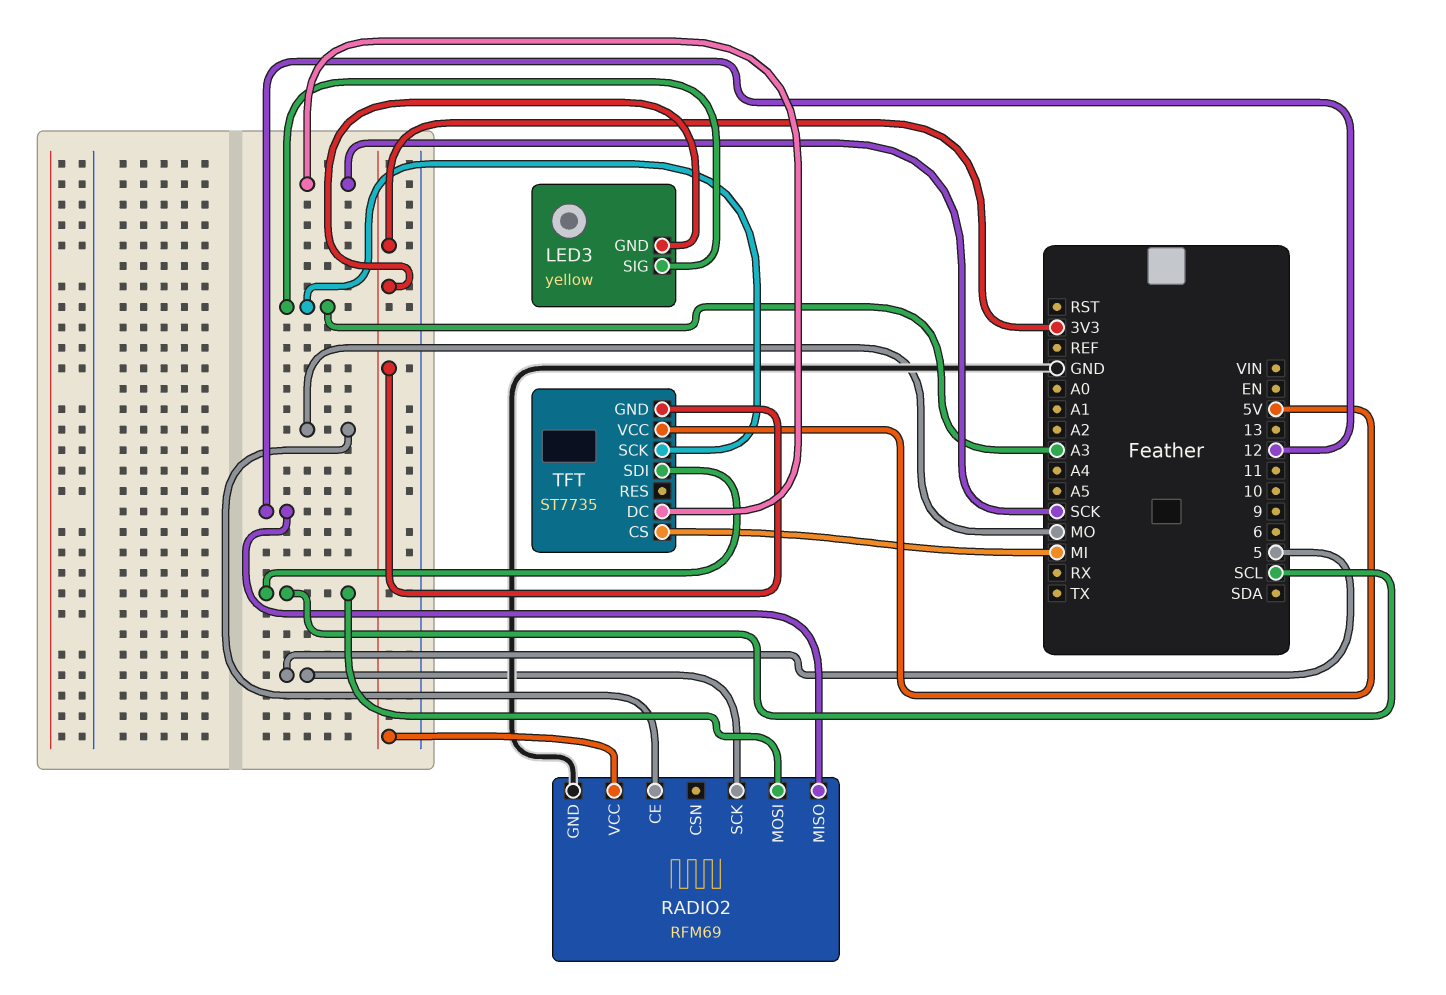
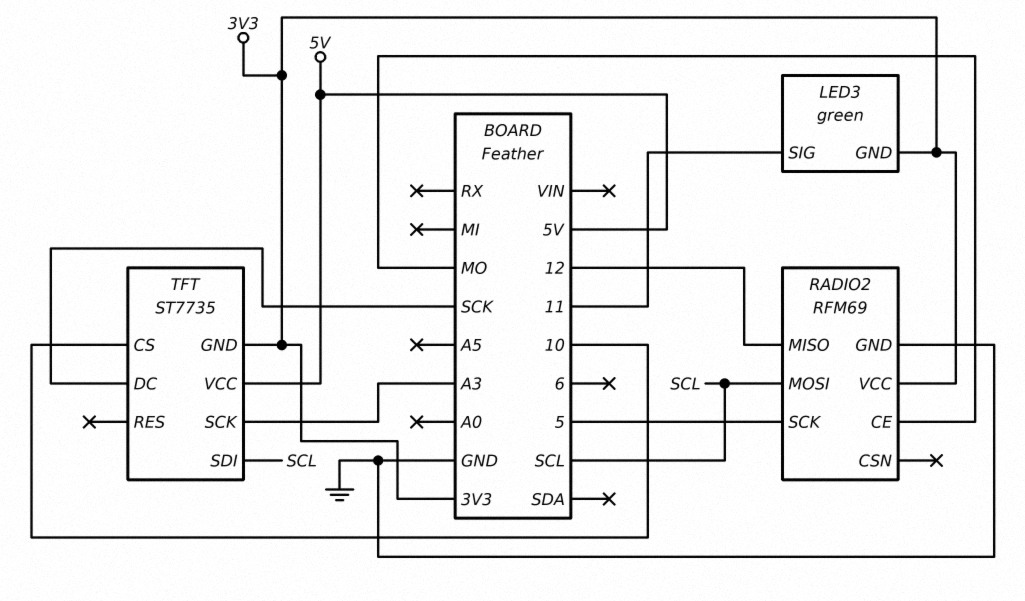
LED3: yellow -> green
LED3 pin SIG: A3 -> 11
TFT pin CS: MI -> 10

